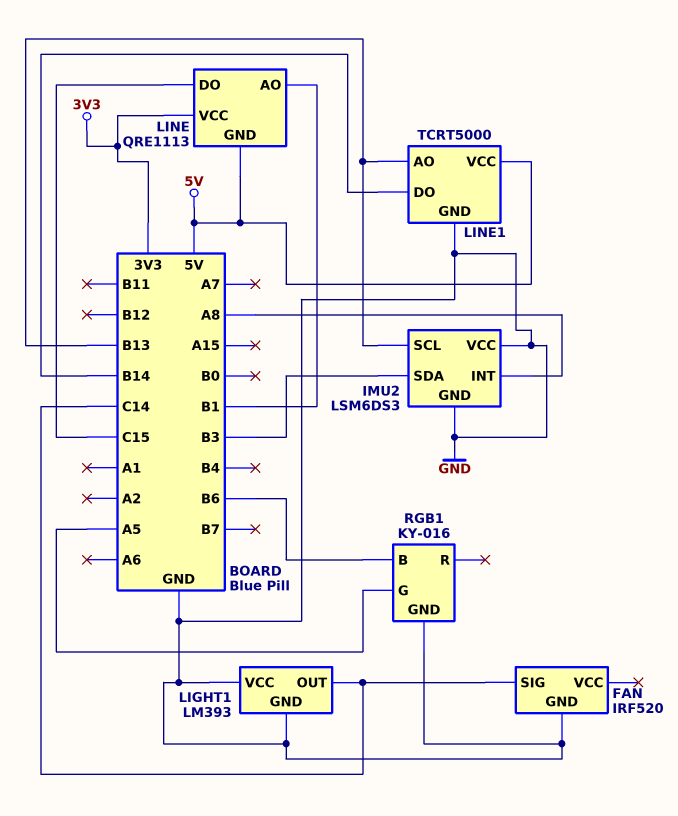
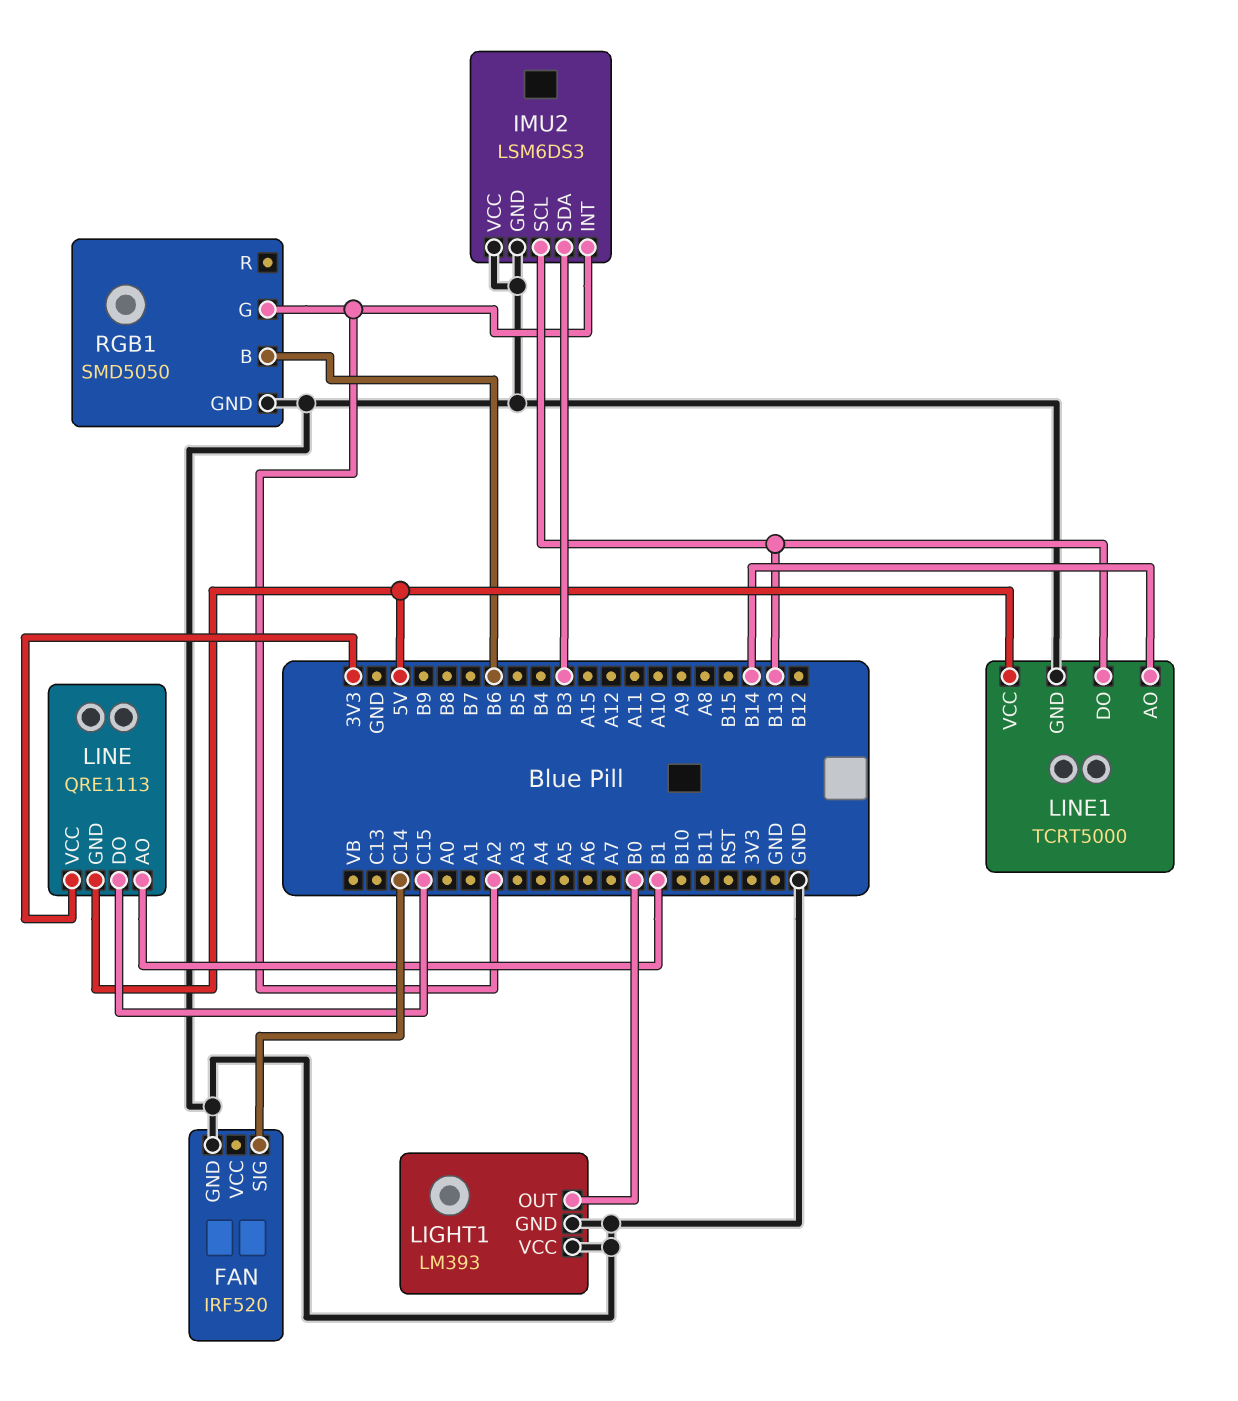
IMU2 pin INT: A8 -> A2
LIGHT1 pin OUT: C14 -> B0
LINE1 pin AO: B13 -> B14
LINE1 pin DO: B14 -> B13
RGB1: KY-016 -> SMD5050
RGB1 pin G: A5 -> A2

